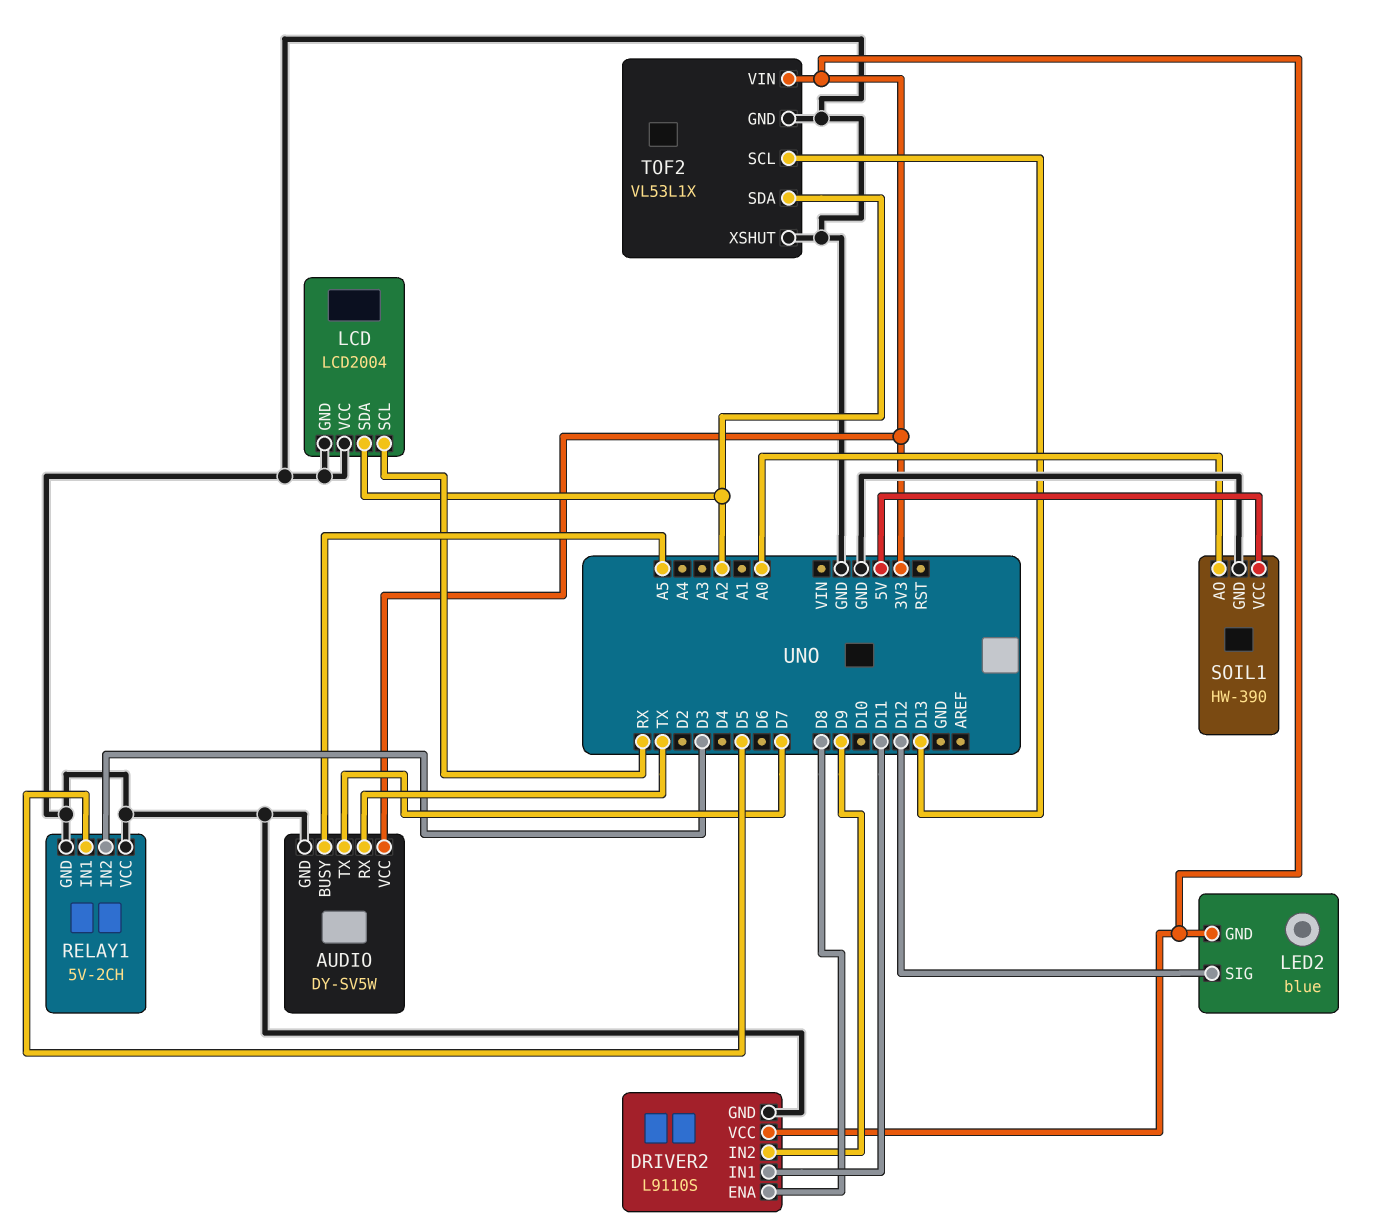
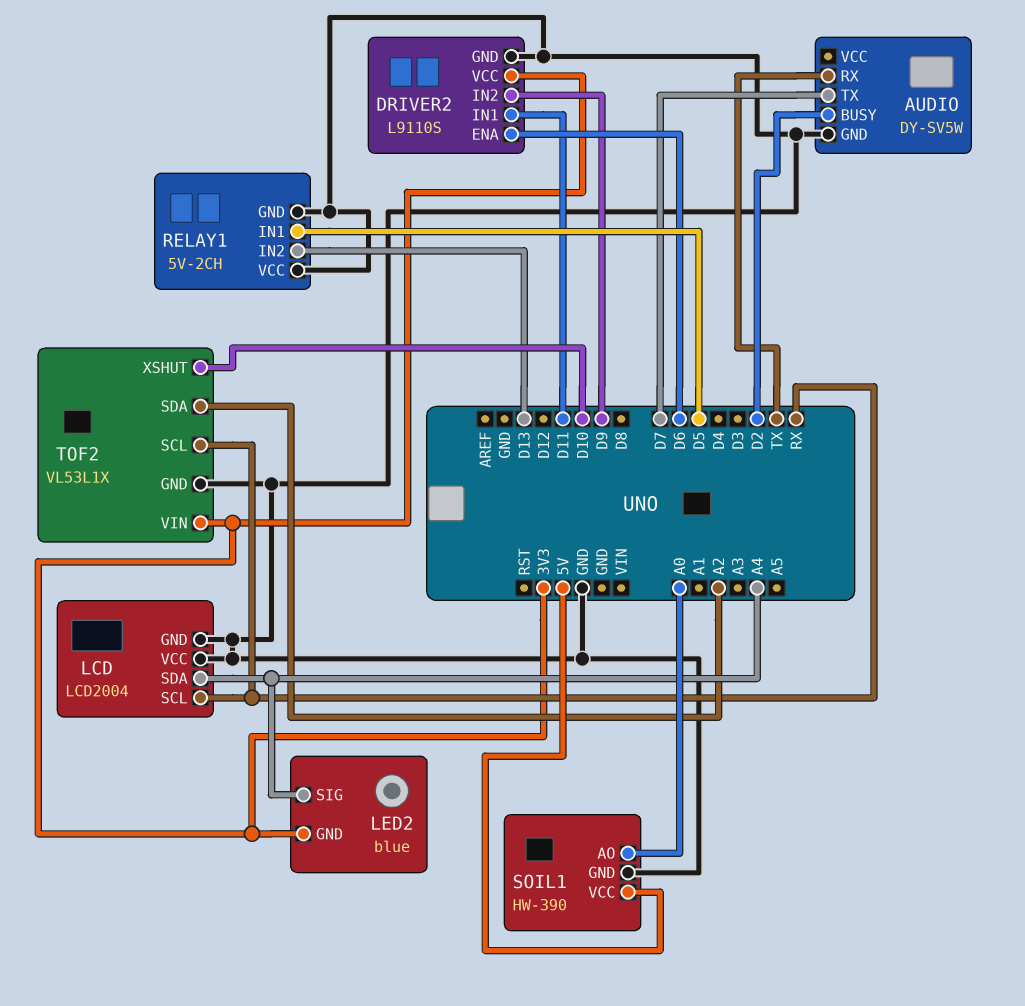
AUDIO pin BUSY: A5 -> D2
AUDIO pin VCC: 3V3 -> none
DRIVER2 pin ENA: D8 -> D6
LCD pin SDA: A2 -> A4
LED2 pin SIG: D12 -> A4
RELAY1 pin IN2: D3 -> D13
TOF2 pin SCL: D13 -> RX
TOF2 pin XSHUT: GND -> D10

